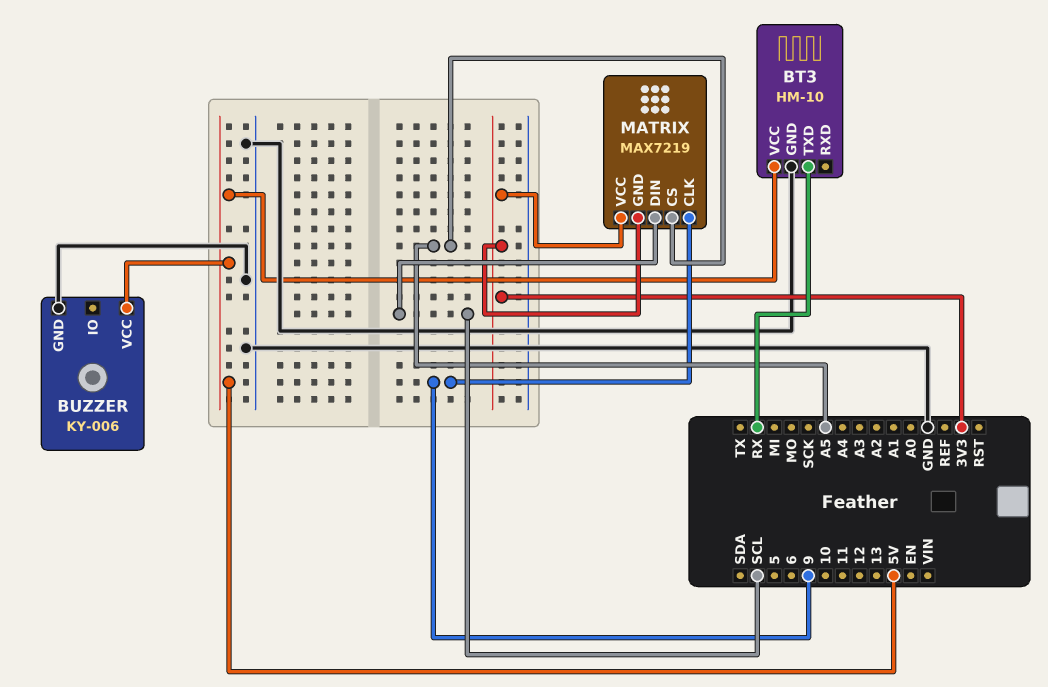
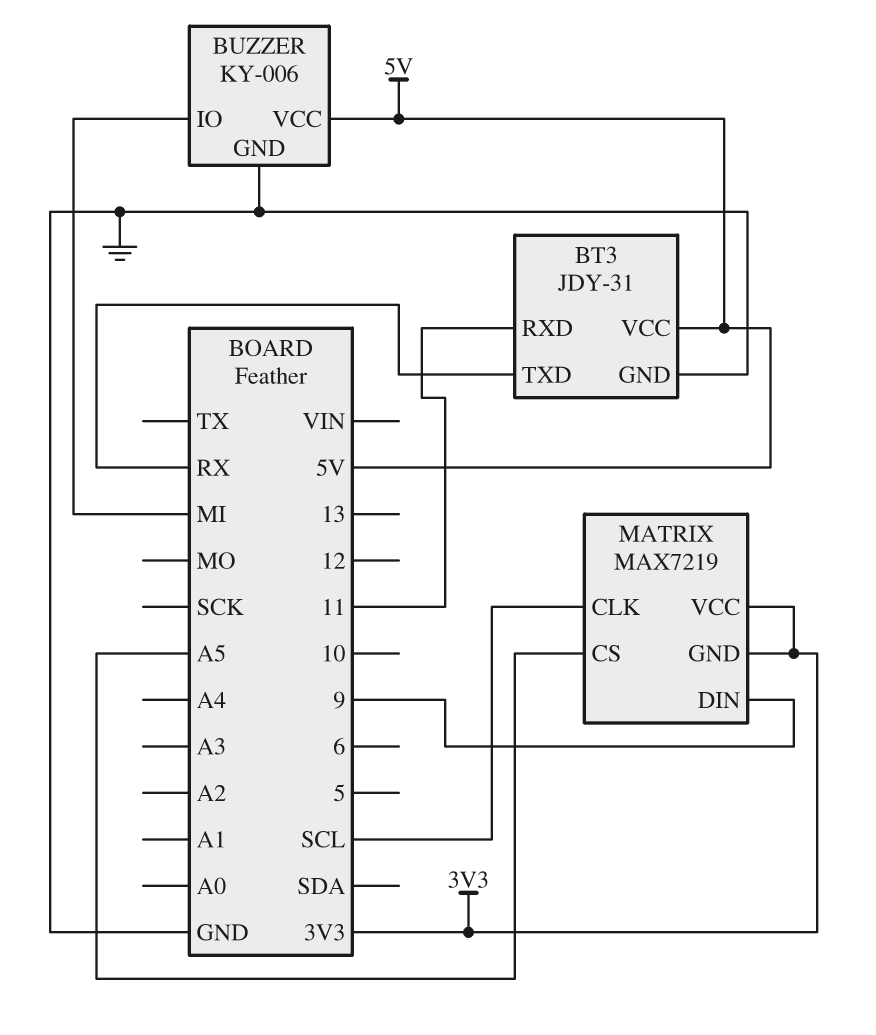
BT3: HM-10 -> JDY-31
BT3 pin RXD: none -> 11
BUZZER pin IO: none -> MI
MATRIX pin CLK: 9 -> SCL
MATRIX pin DIN: SCL -> 9

